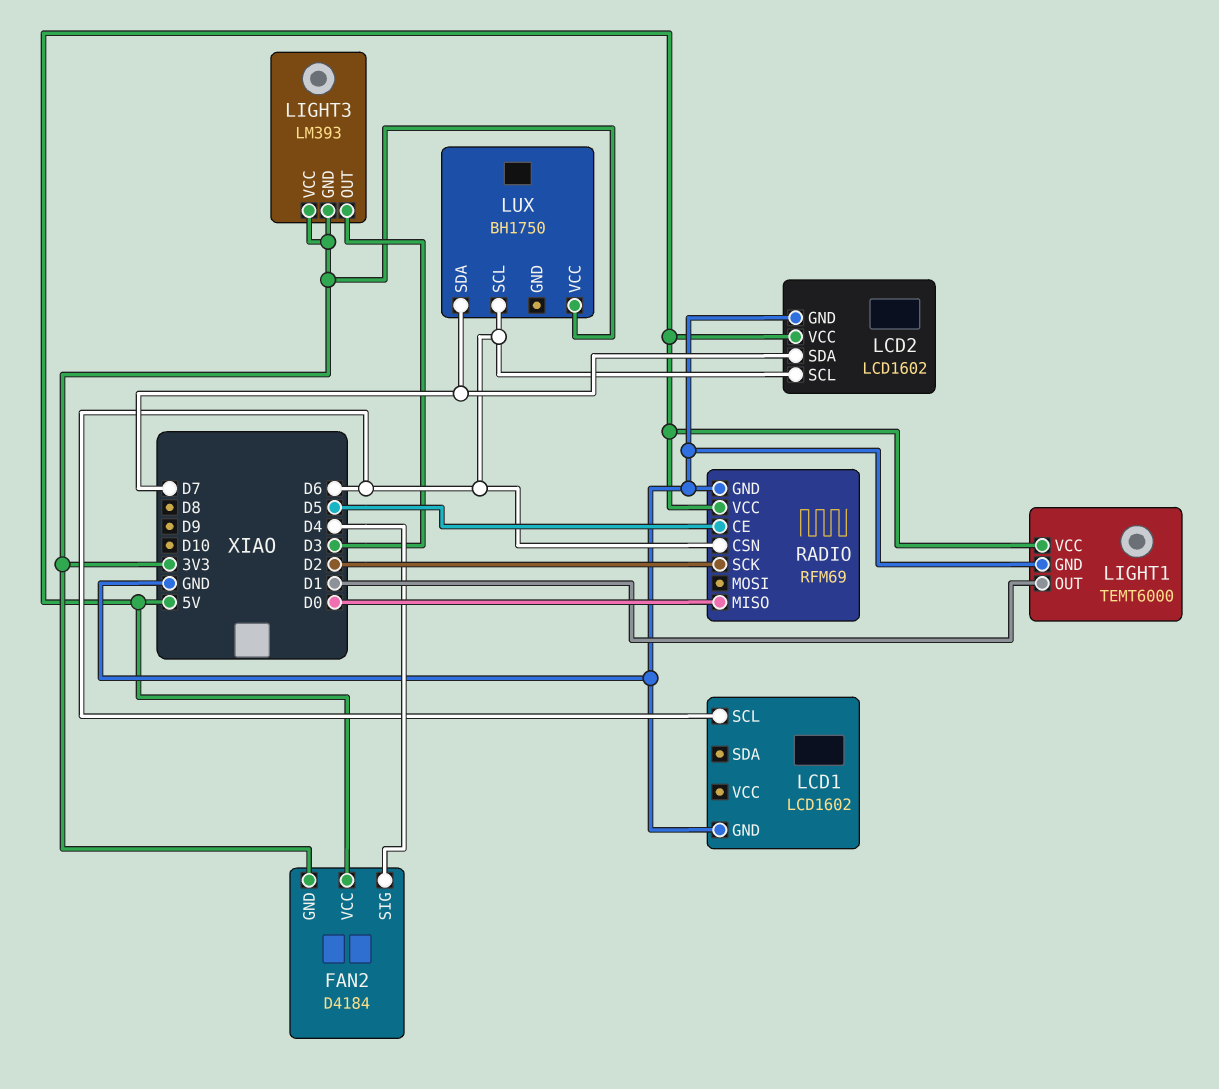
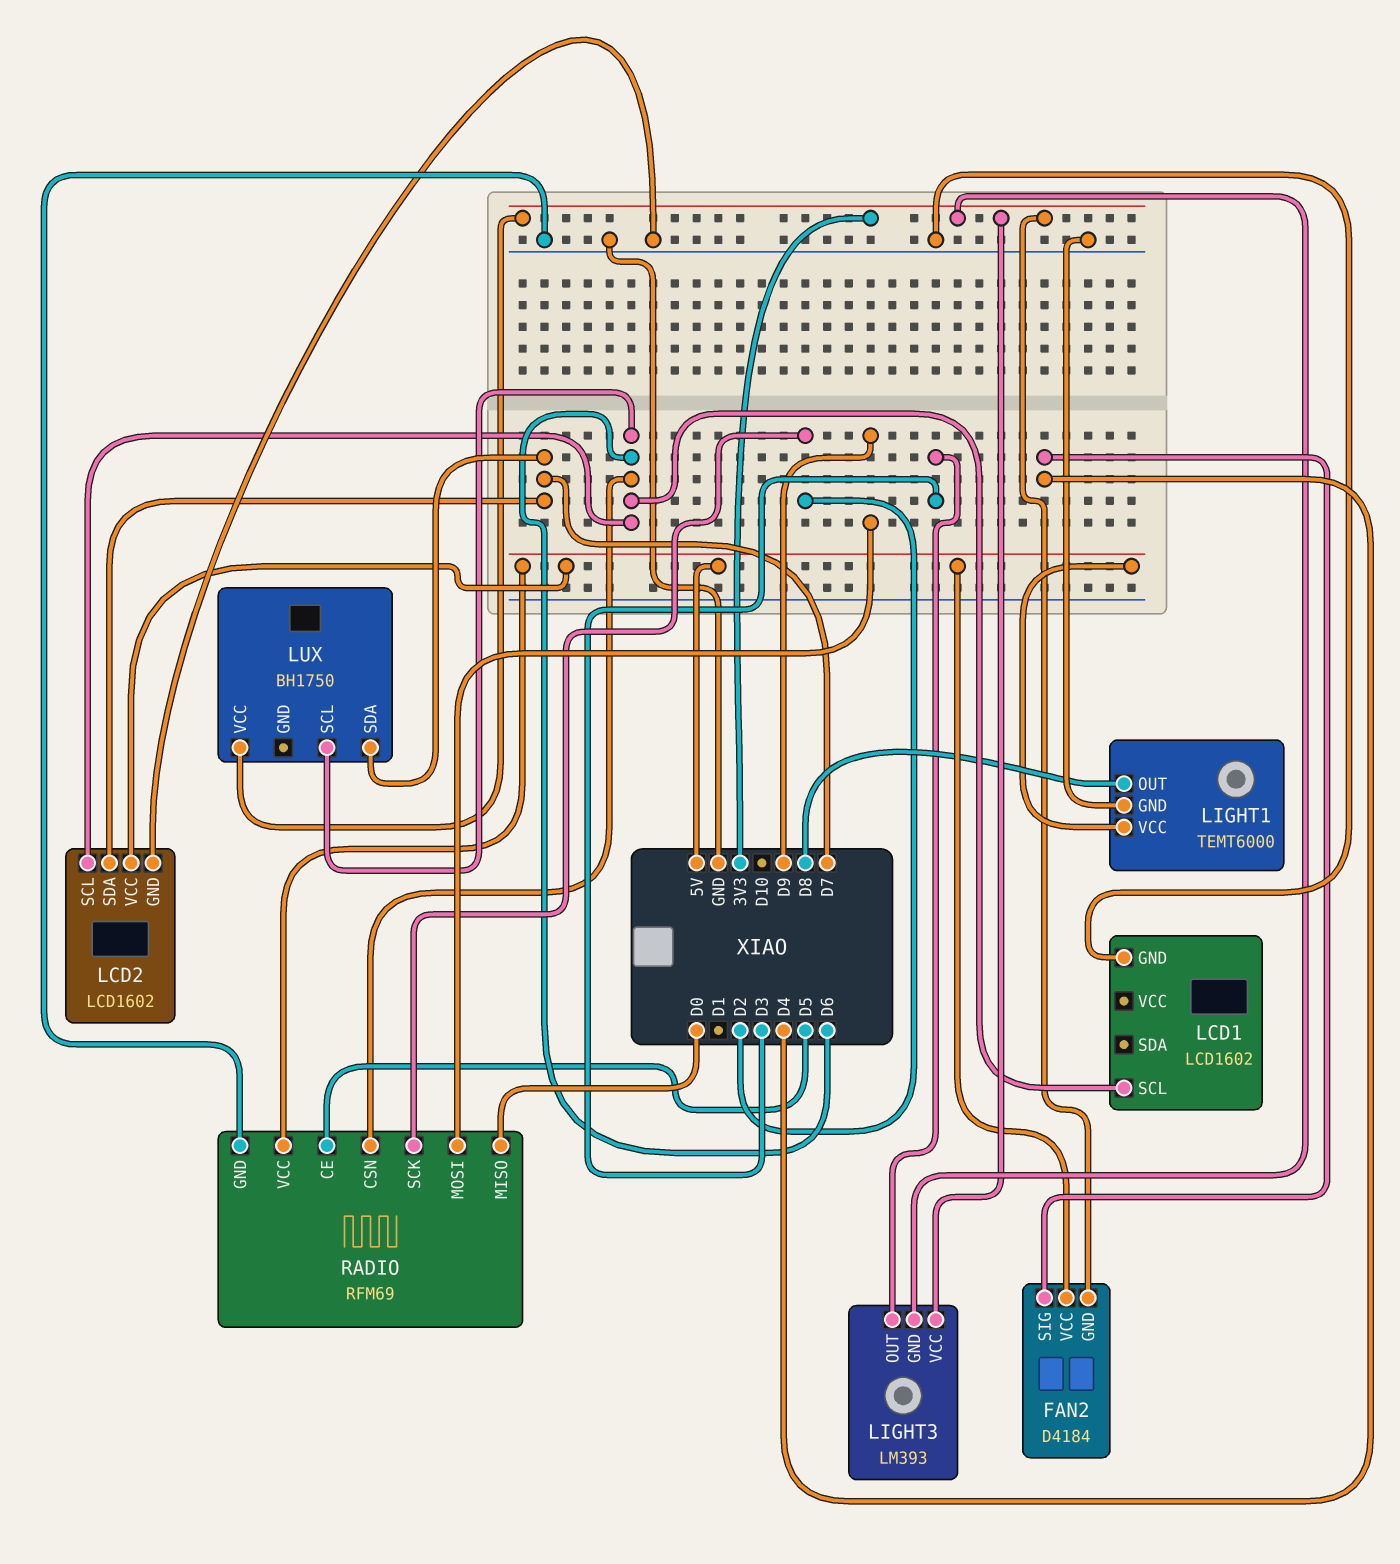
LIGHT1 pin OUT: D1 -> D8
RADIO pin MOSI: none -> D9

